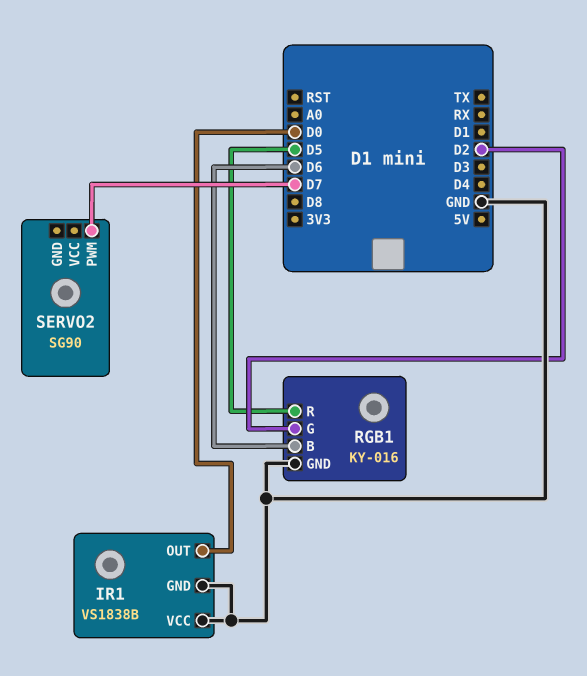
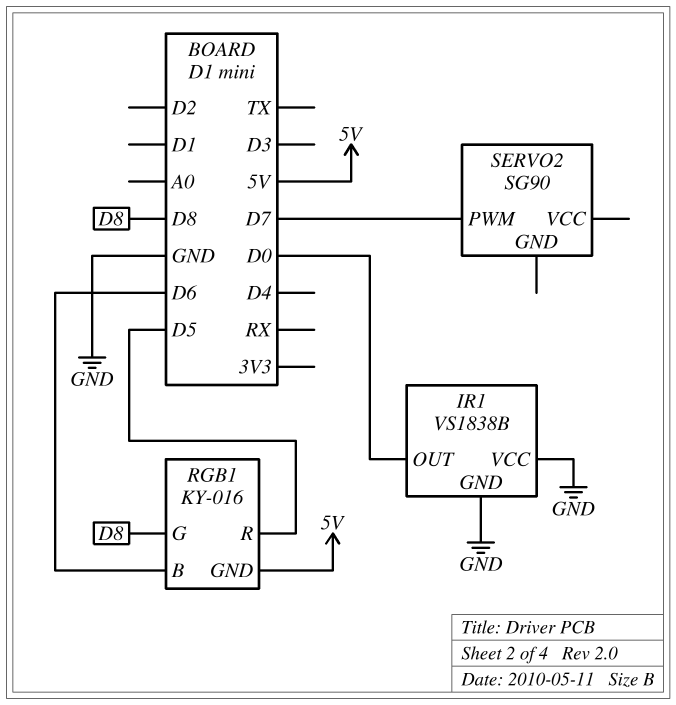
RGB1 pin G: D2 -> D8
RGB1 pin GND: GND -> 5V

